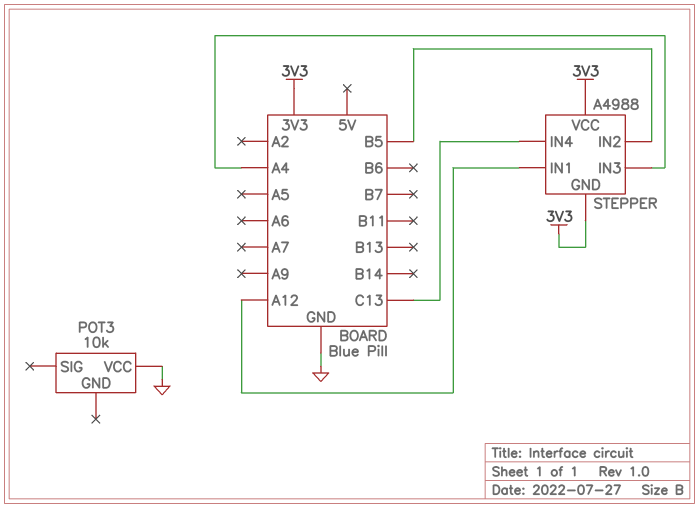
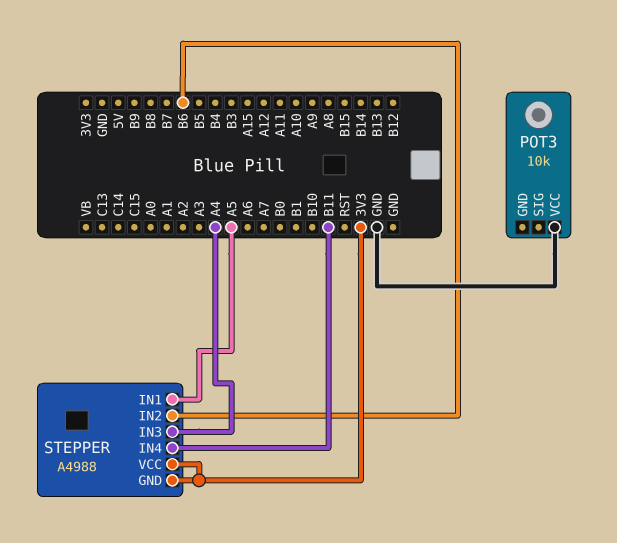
STEPPER pin IN1: A12 -> A5
STEPPER pin IN2: B5 -> B6
STEPPER pin IN4: C13 -> B11

